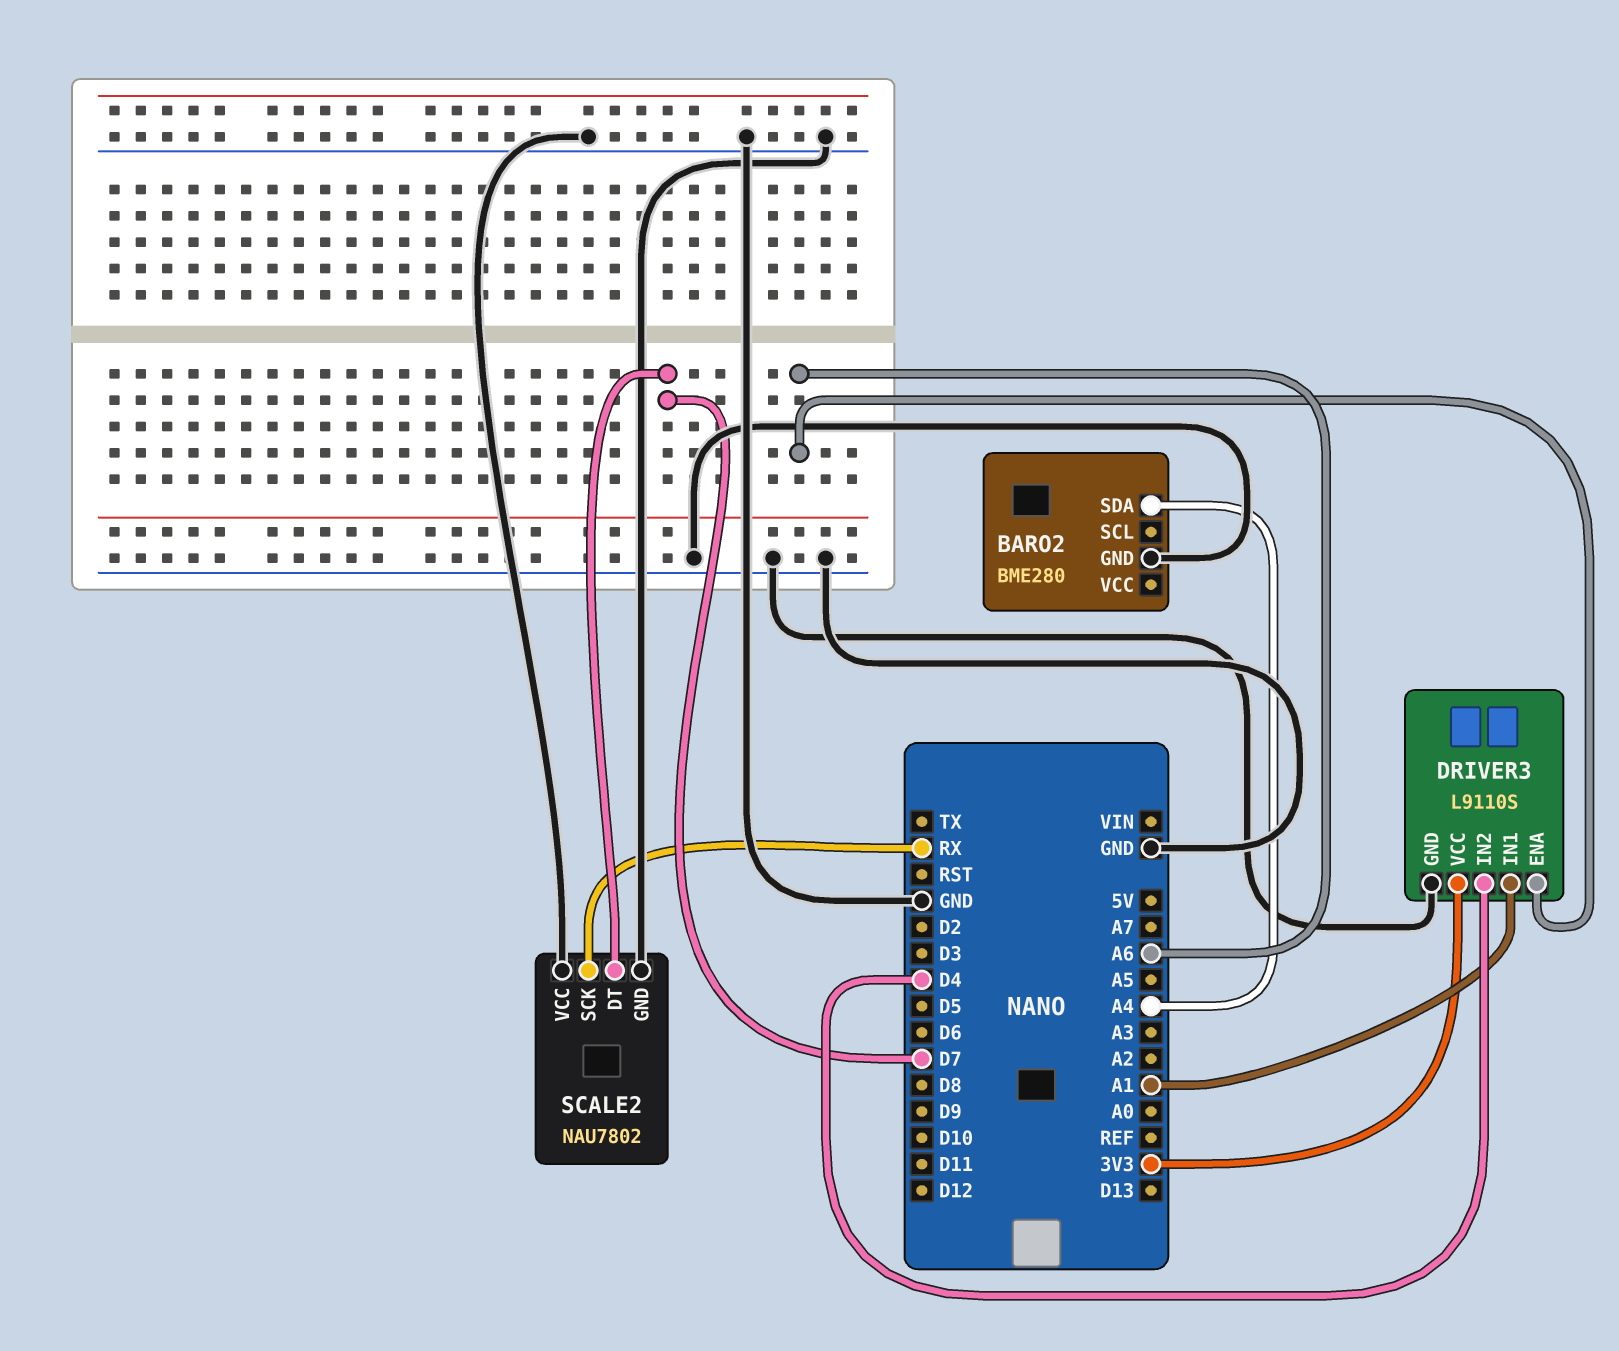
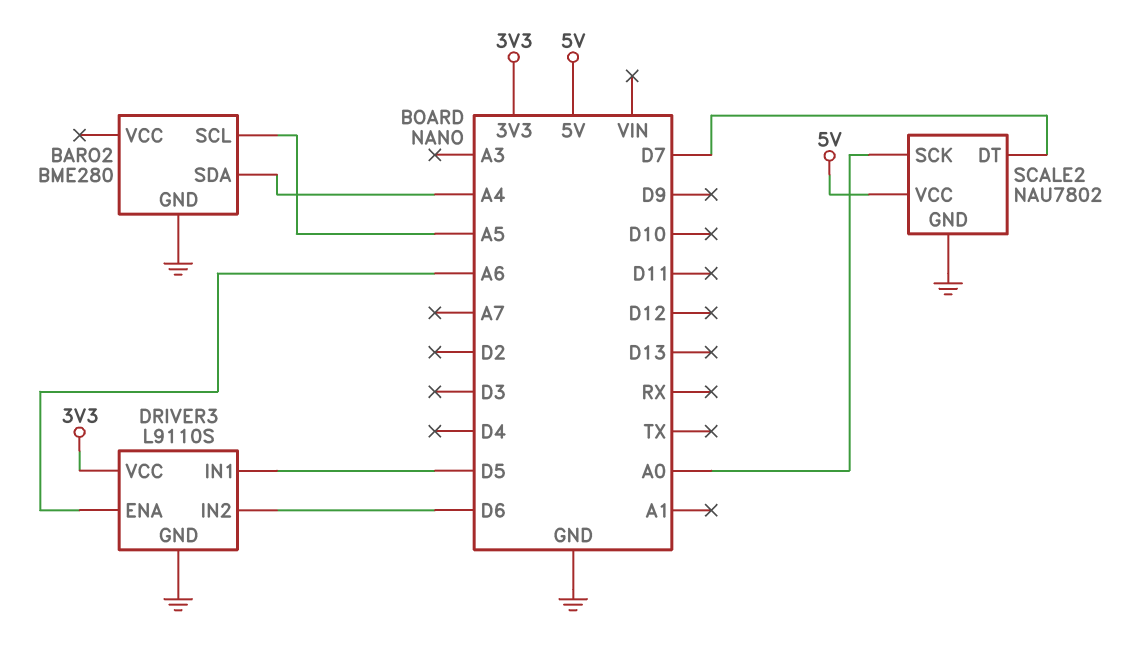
BARO2 pin SCL: none -> A5
DRIVER3 pin IN1: A1 -> D5
DRIVER3 pin IN2: D4 -> D6
SCALE2 pin SCK: RX -> A0
SCALE2 pin VCC: GND -> 5V

